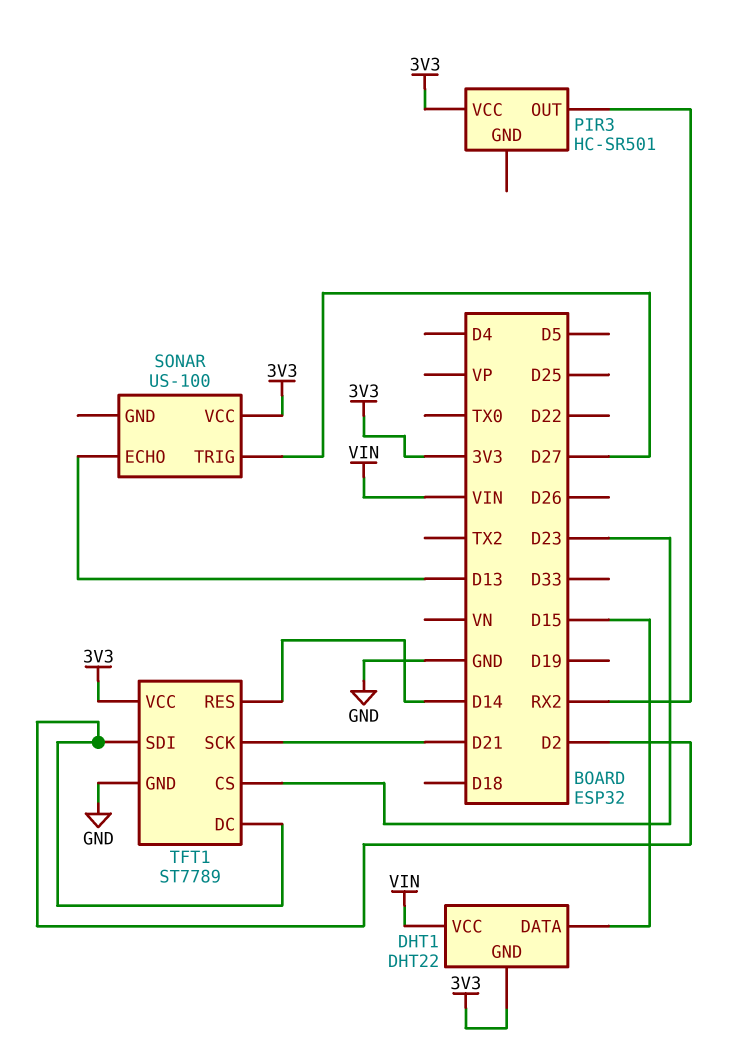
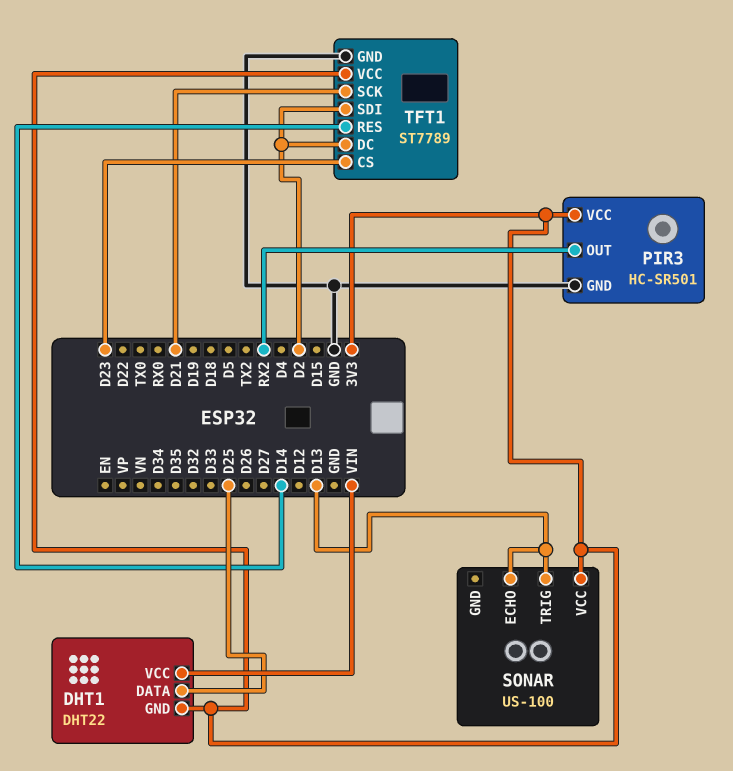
DHT1 pin DATA: D15 -> D25
PIR3 pin GND: none -> GND
SONAR pin TRIG: D27 -> D13

